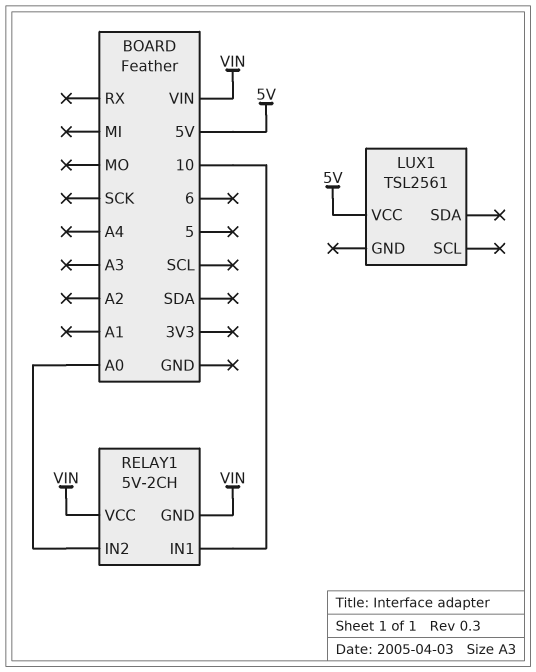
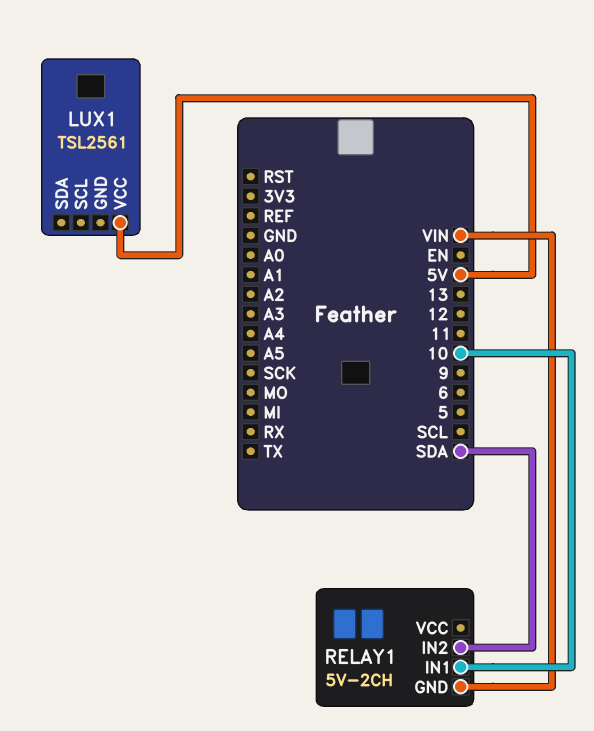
RELAY1 pin IN2: A0 -> SDA
RELAY1 pin VCC: VIN -> none

